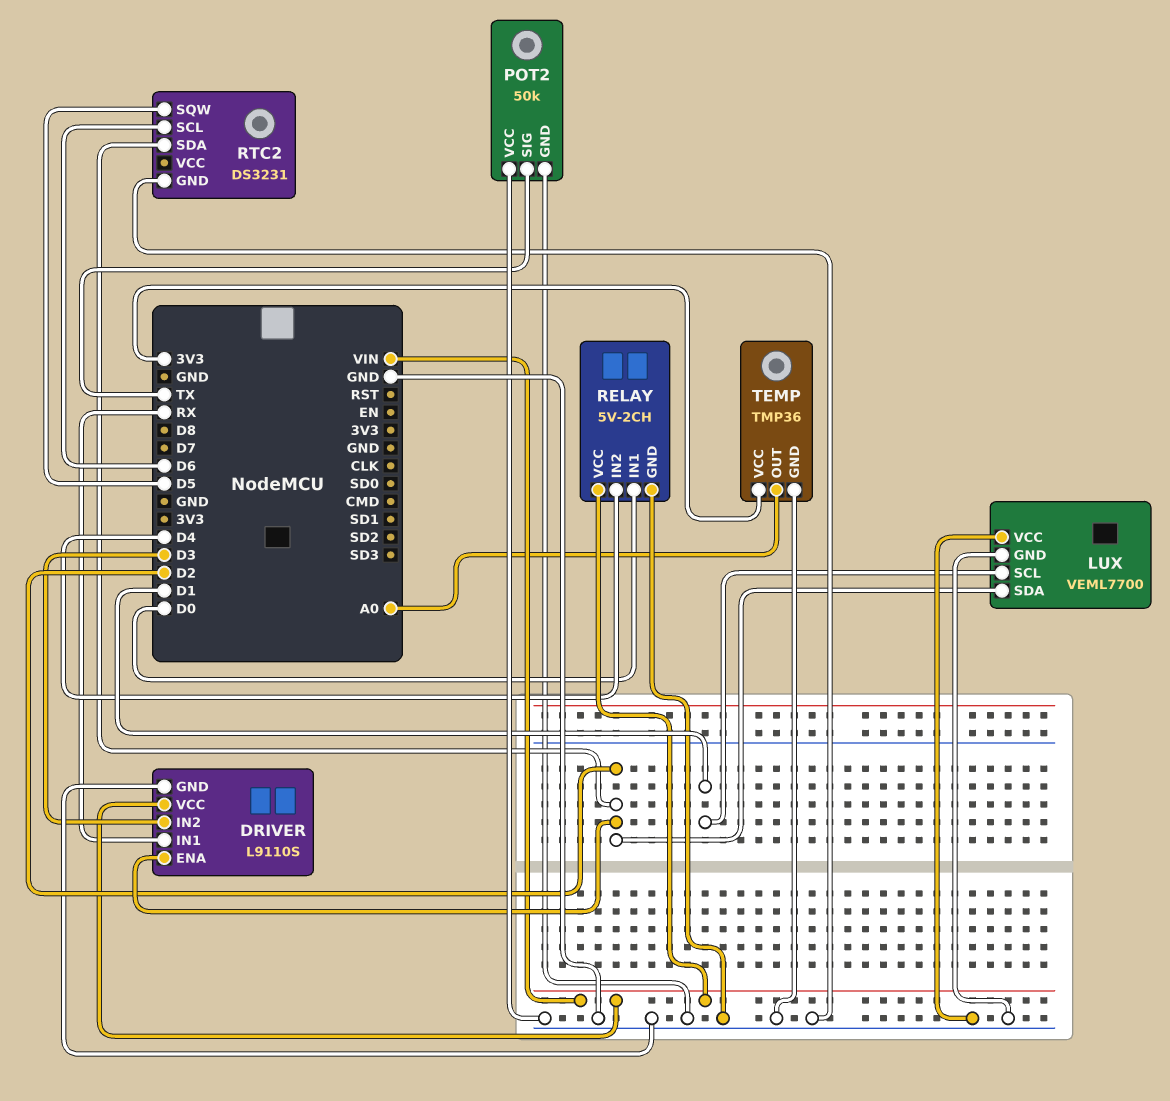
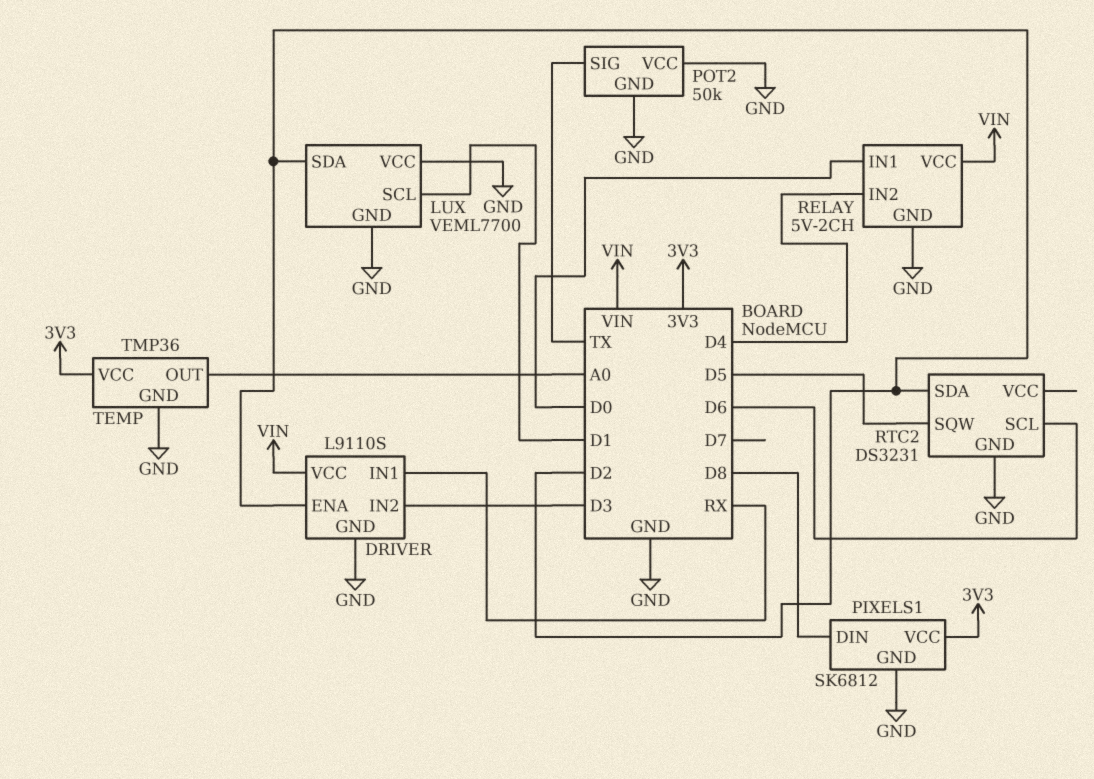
PIXELS1: none -> SK6812
PIXELS1 pin DIN: none -> D8
PIXELS1 pin GND: none -> GND
PIXELS1 pin VCC: none -> 3V3

